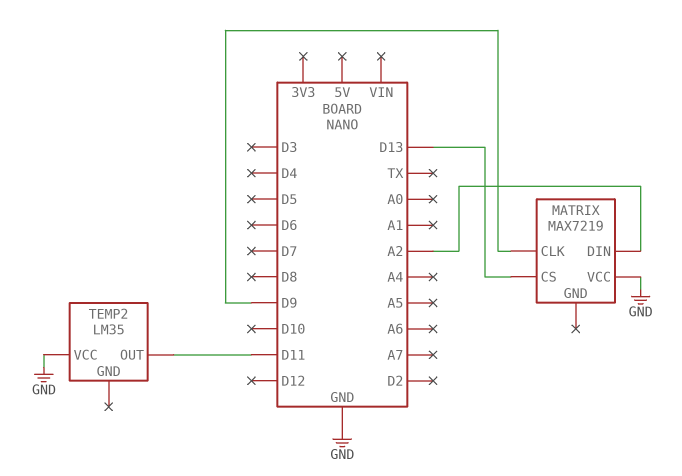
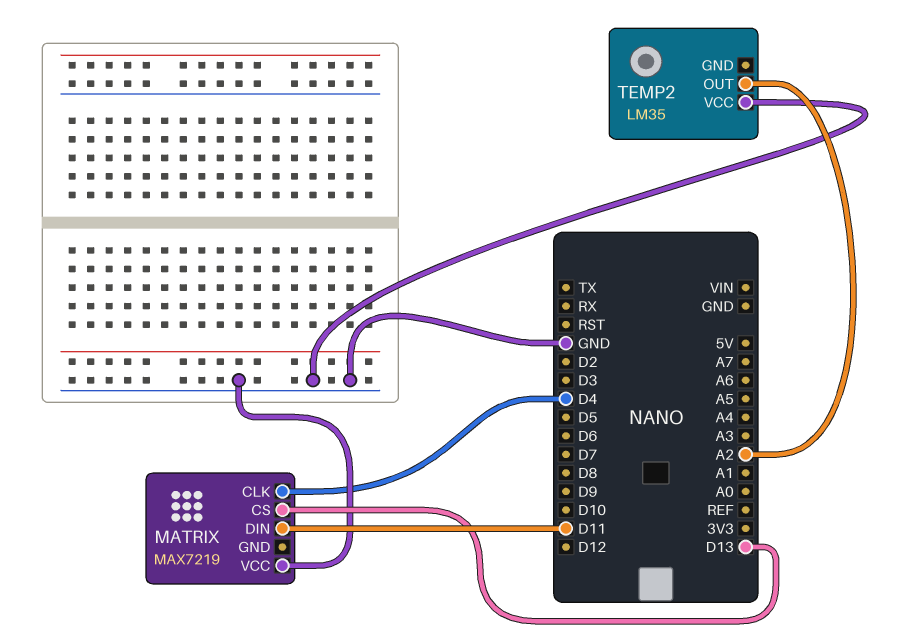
MATRIX pin CLK: D9 -> D4
MATRIX pin DIN: A2 -> D11
TEMP2 pin OUT: D11 -> A2

